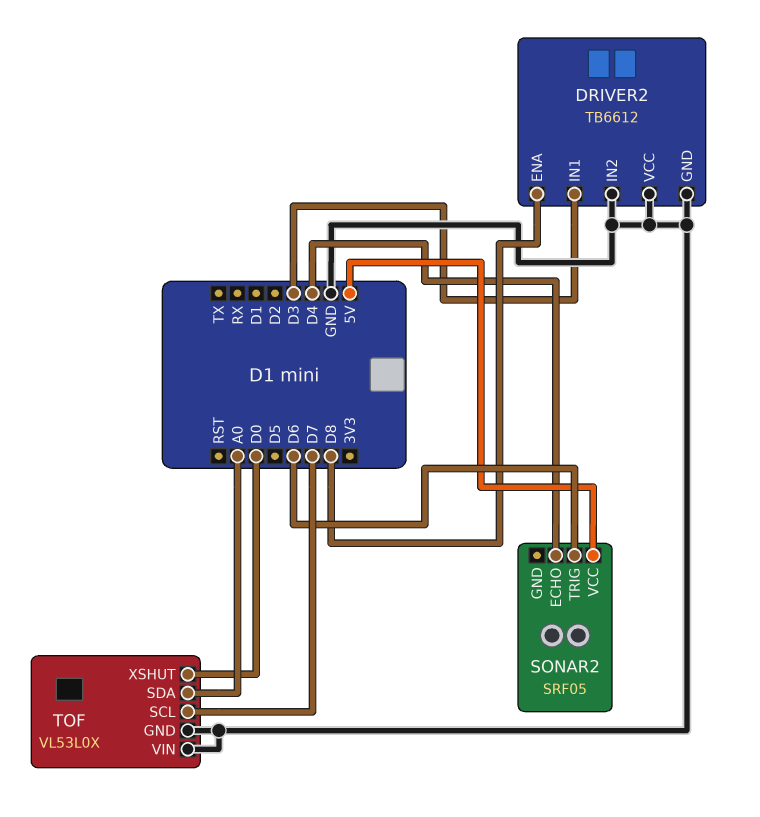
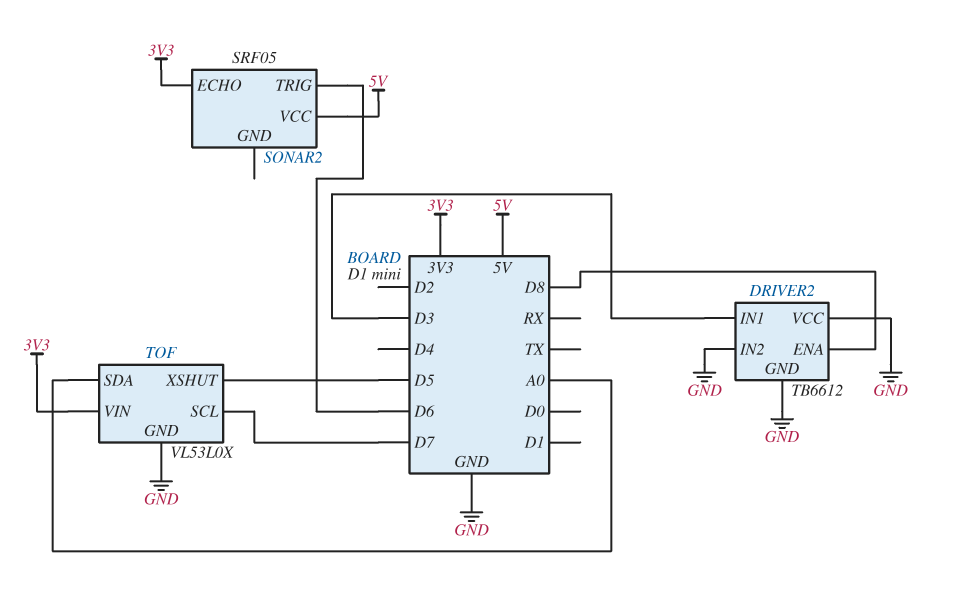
SONAR2 pin ECHO: D4 -> 3V3
TOF pin VIN: GND -> 3V3
TOF pin XSHUT: D0 -> D5

